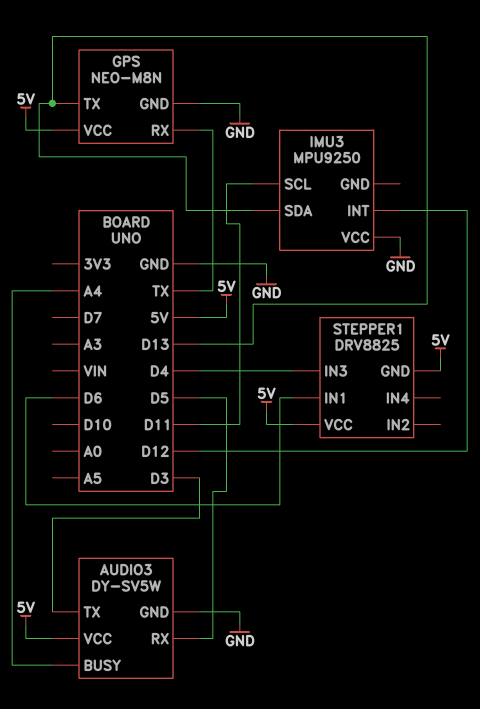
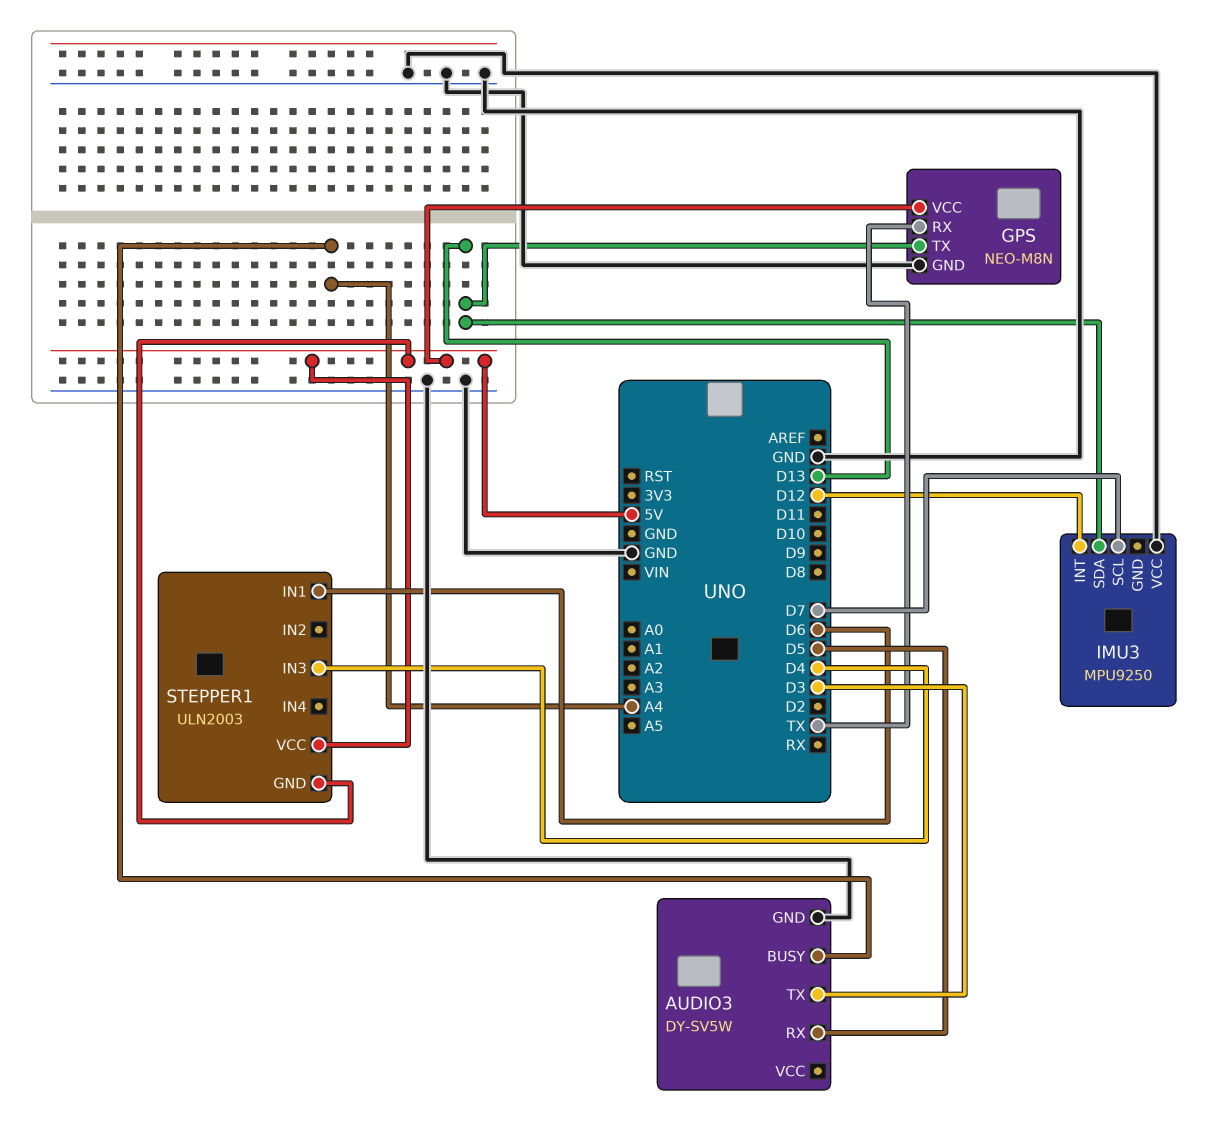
AUDIO3 pin VCC: 5V -> none
IMU3 pin SCL: D11 -> D7
STEPPER1: DRV8825 -> ULN2003

